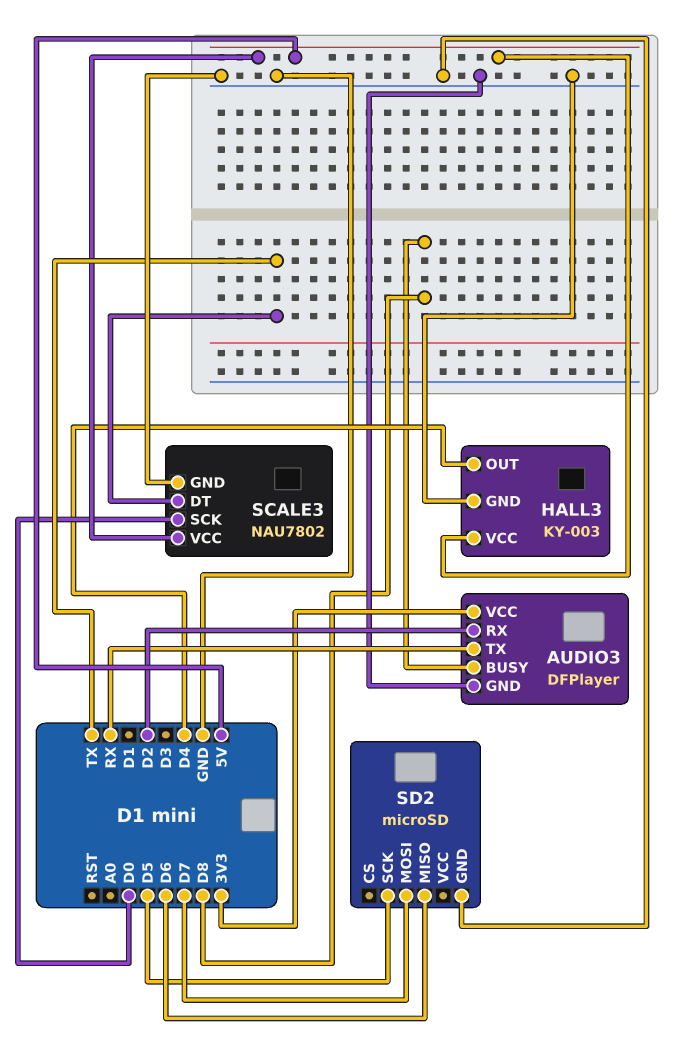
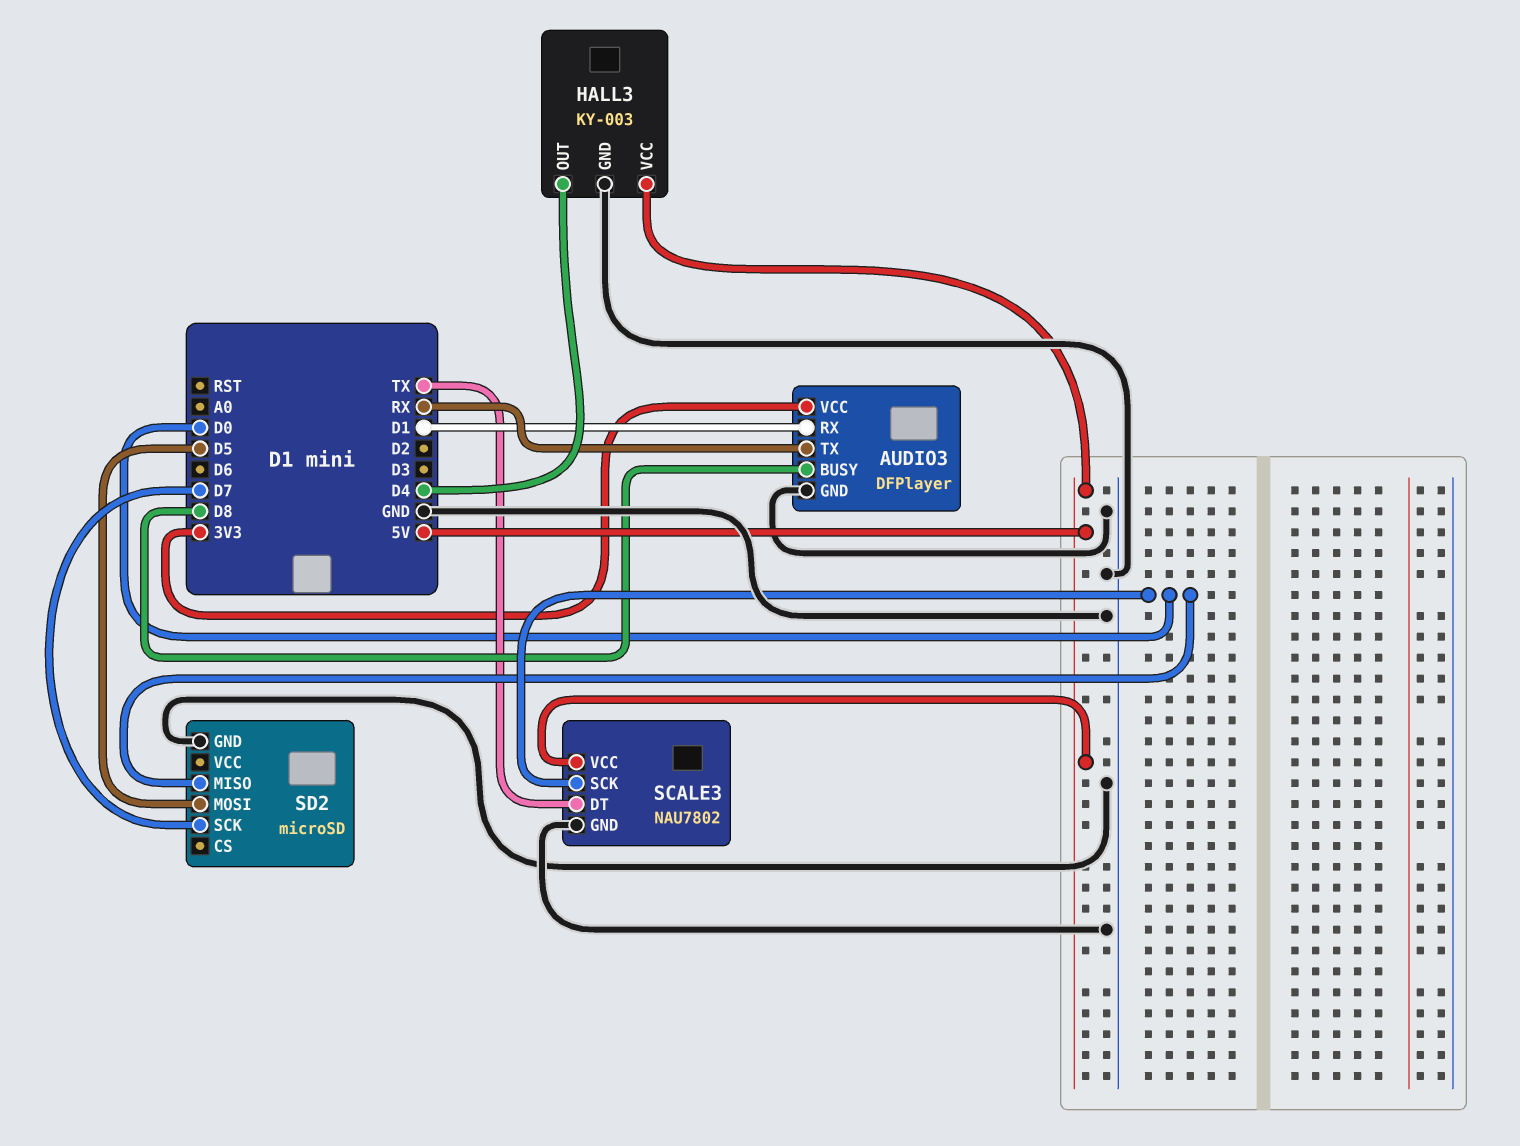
AUDIO3 pin RX: D2 -> D1
SD2 pin MISO: D6 -> D0
SD2 pin MOSI: D7 -> D5
SD2 pin SCK: D5 -> D7

